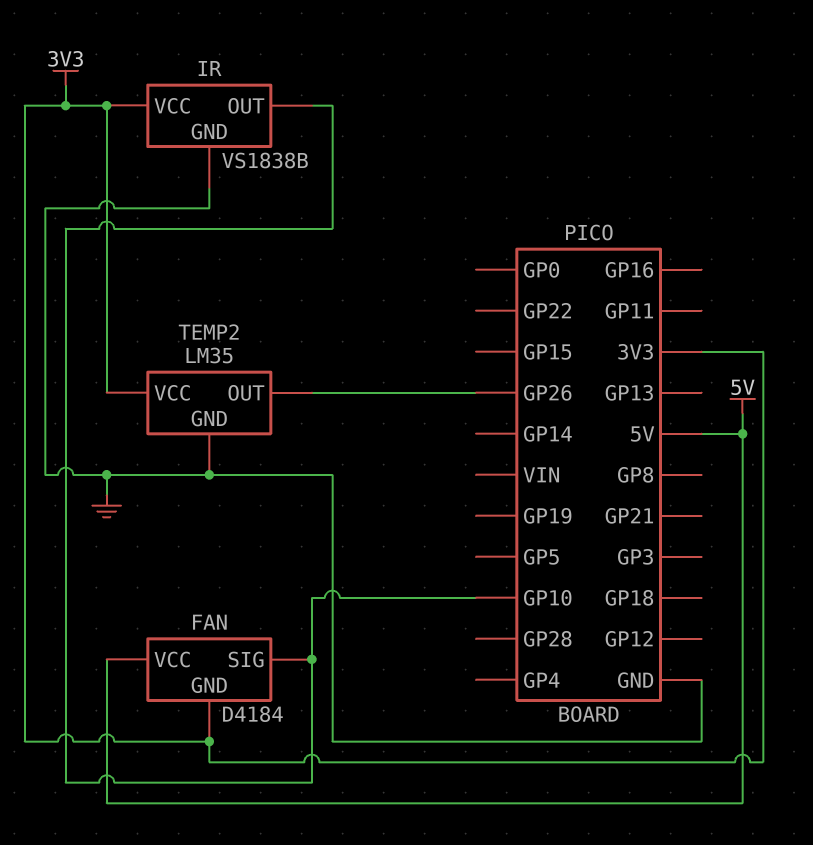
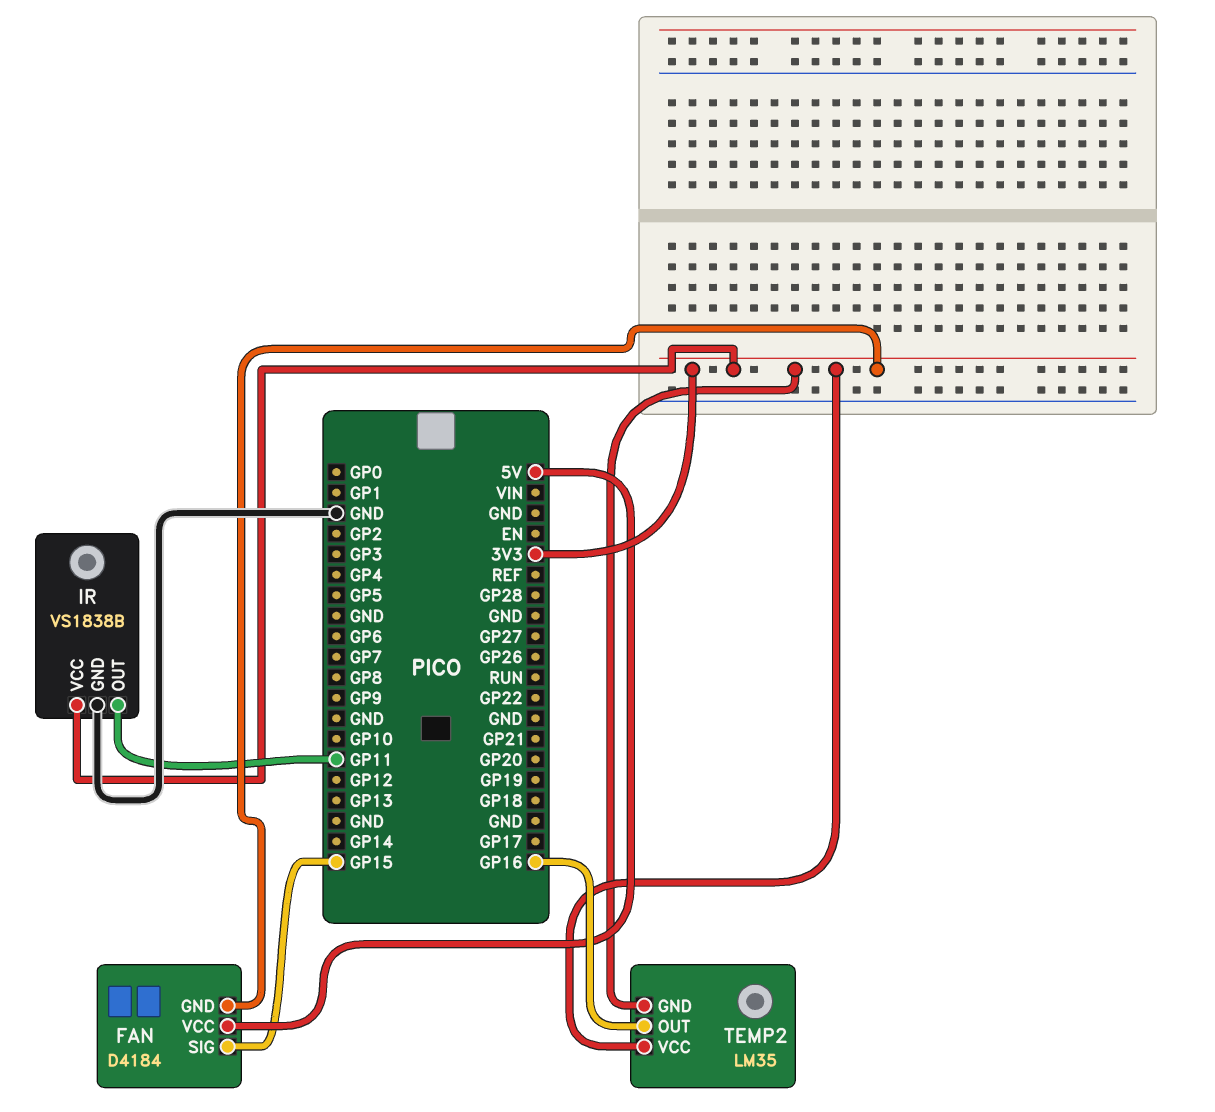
FAN pin SIG: GP10 -> GP15
IR pin OUT: GP10 -> GP11
TEMP2 pin GND: GND -> 3V3
TEMP2 pin OUT: GP26 -> GP16

